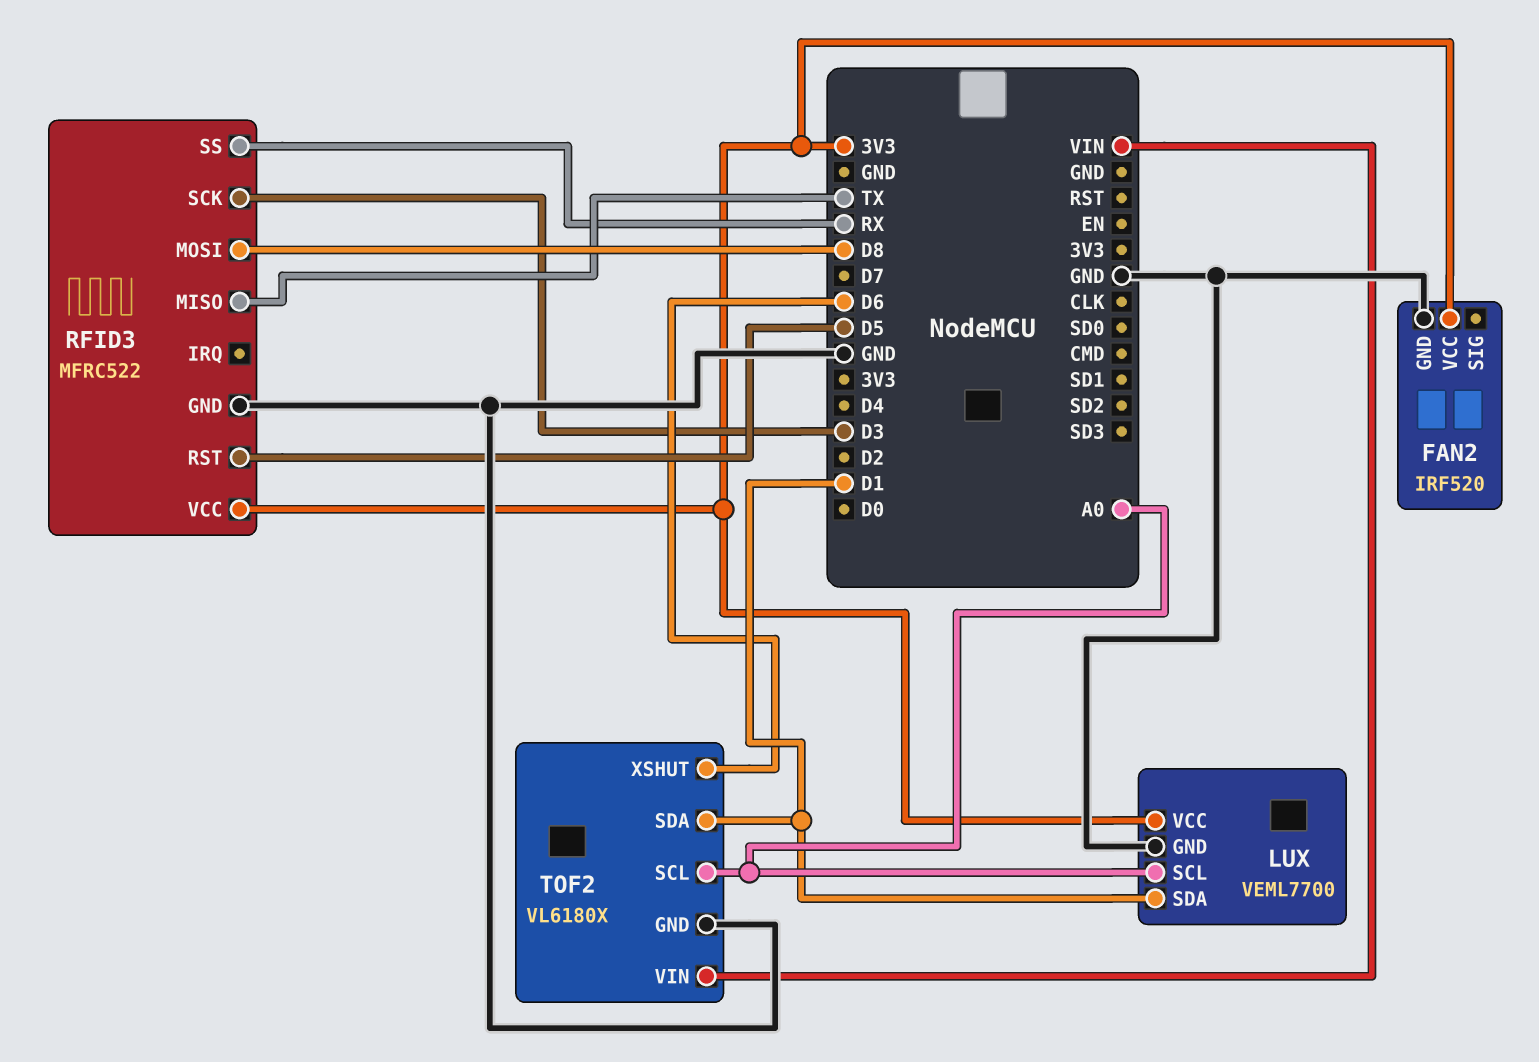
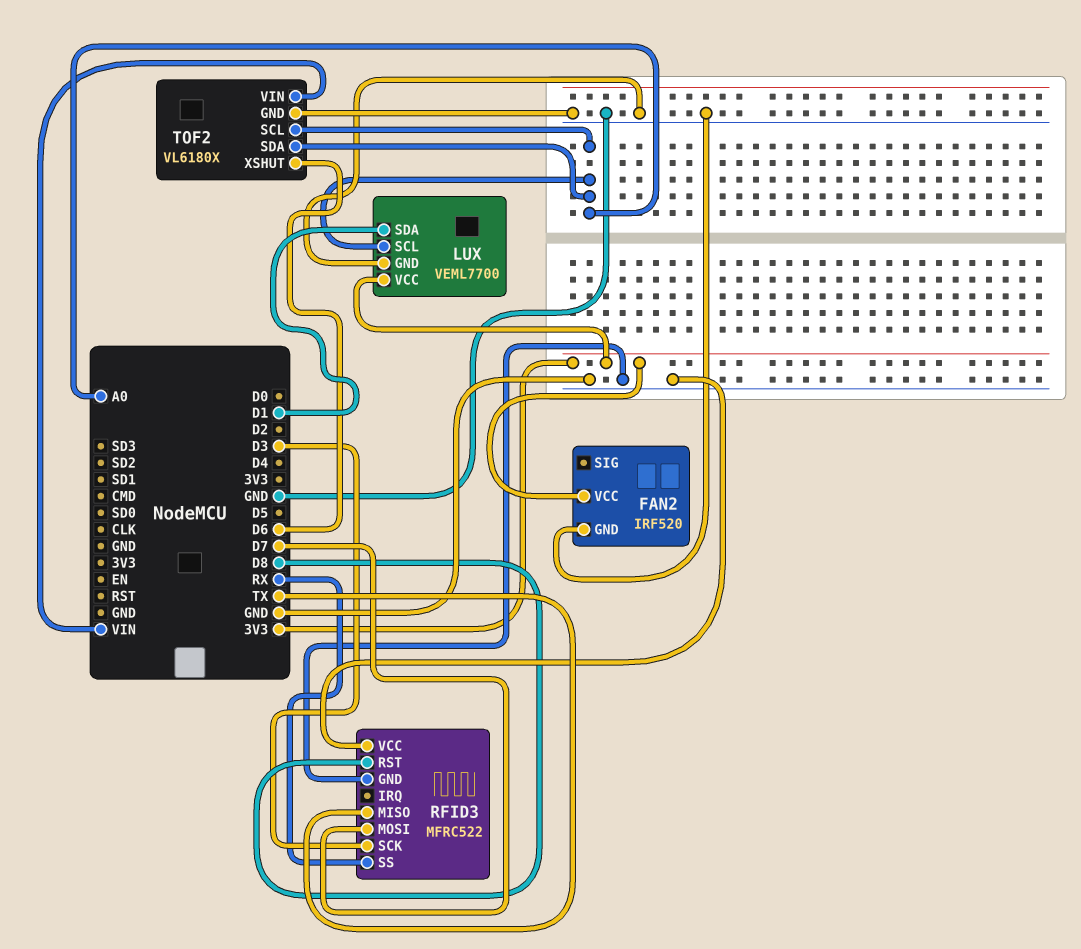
RFID3 pin MOSI: D8 -> D7
RFID3 pin RST: D5 -> D8
RFID3 pin VCC: 3V3 -> GND
TOF2 pin SDA: D1 -> A0

